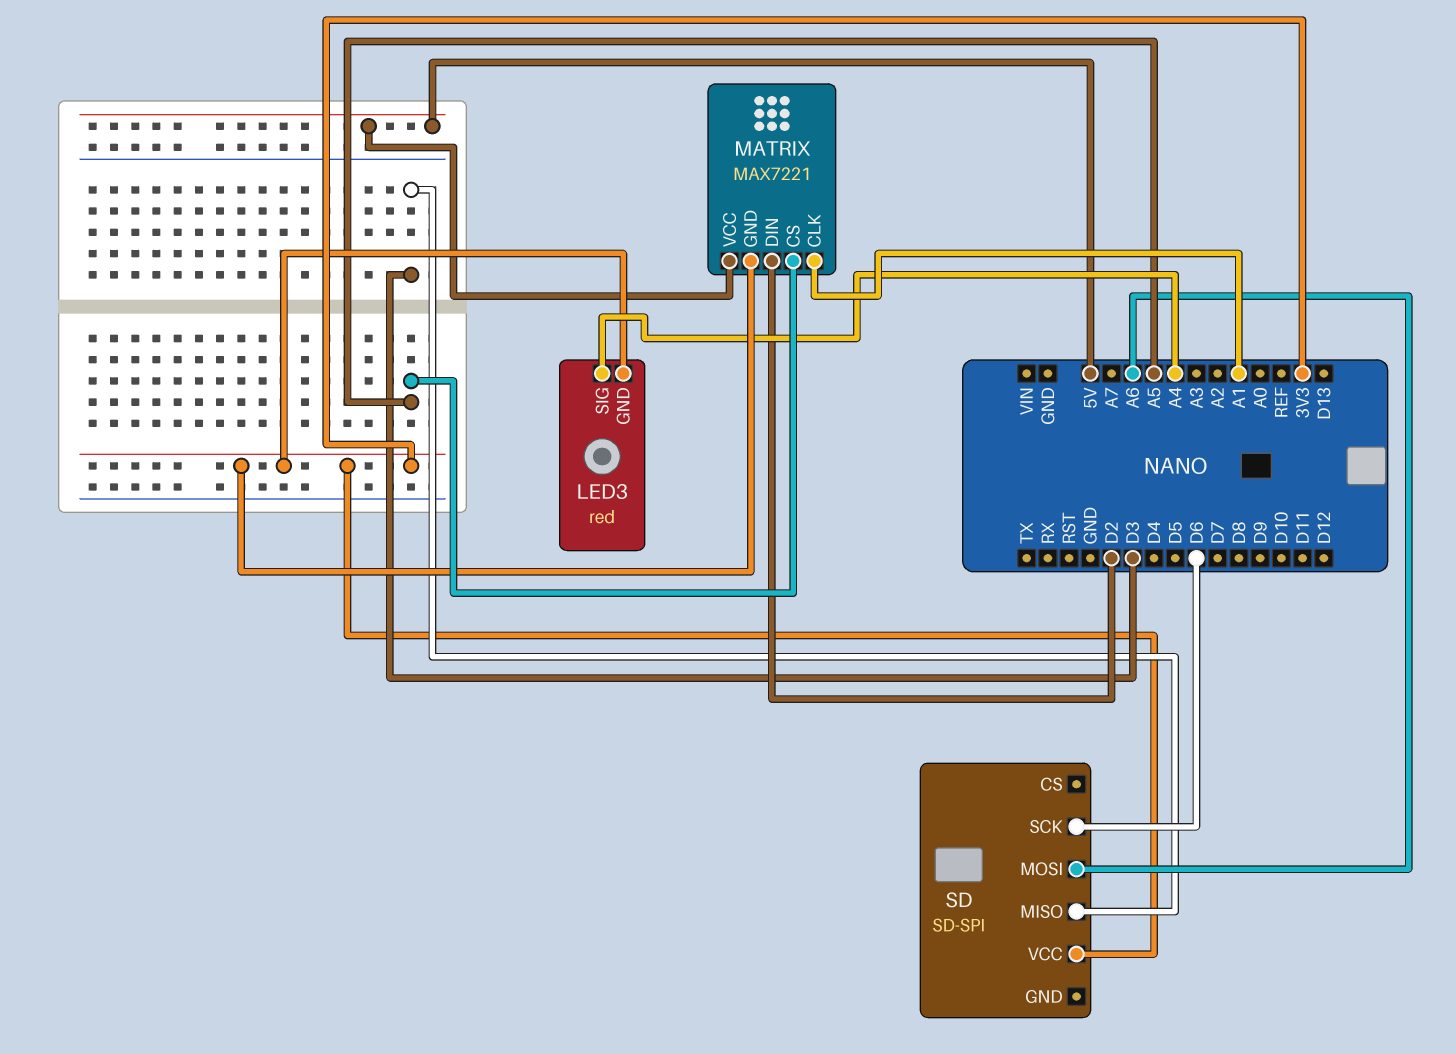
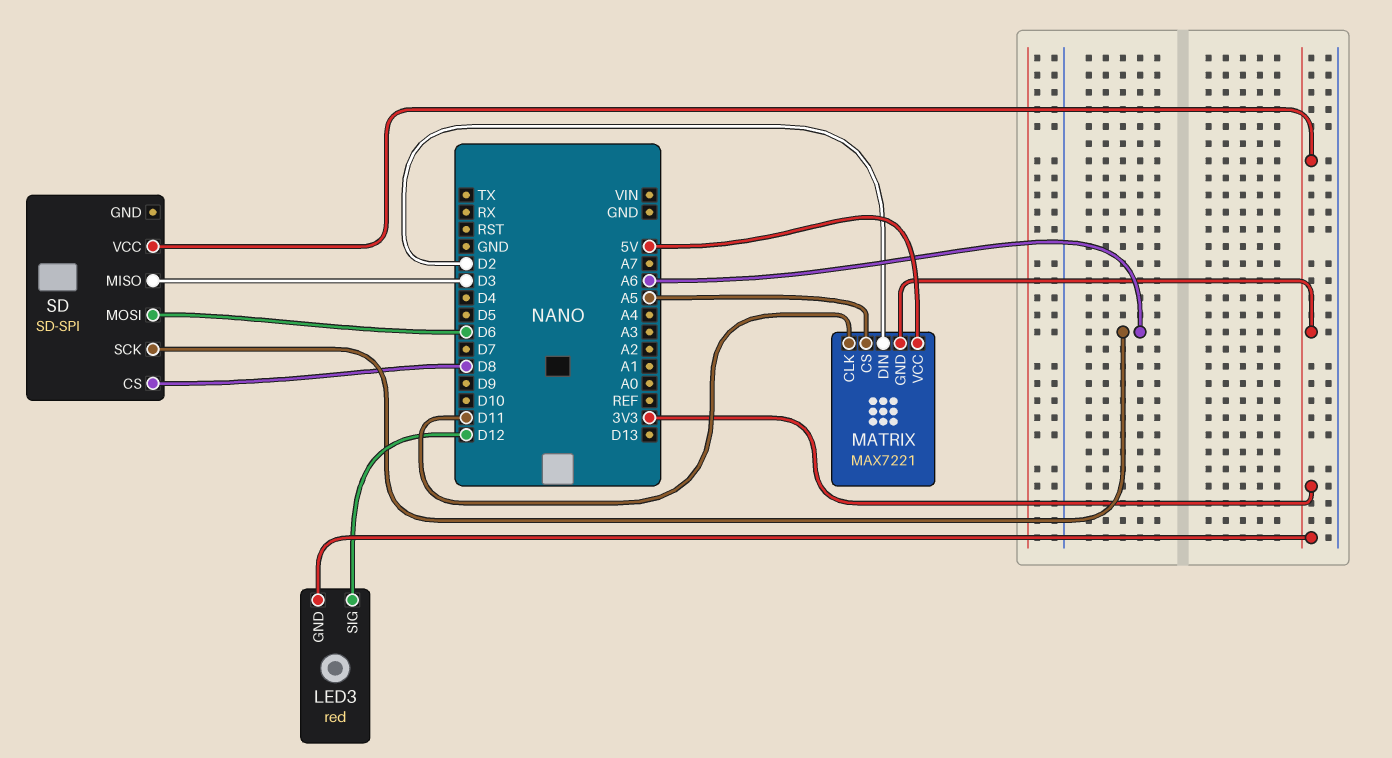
LED3 pin SIG: A4 -> D12
MATRIX pin CLK: A1 -> D11
SD pin CS: none -> D8
SD pin MOSI: A6 -> D6
SD pin SCK: D6 -> A6

